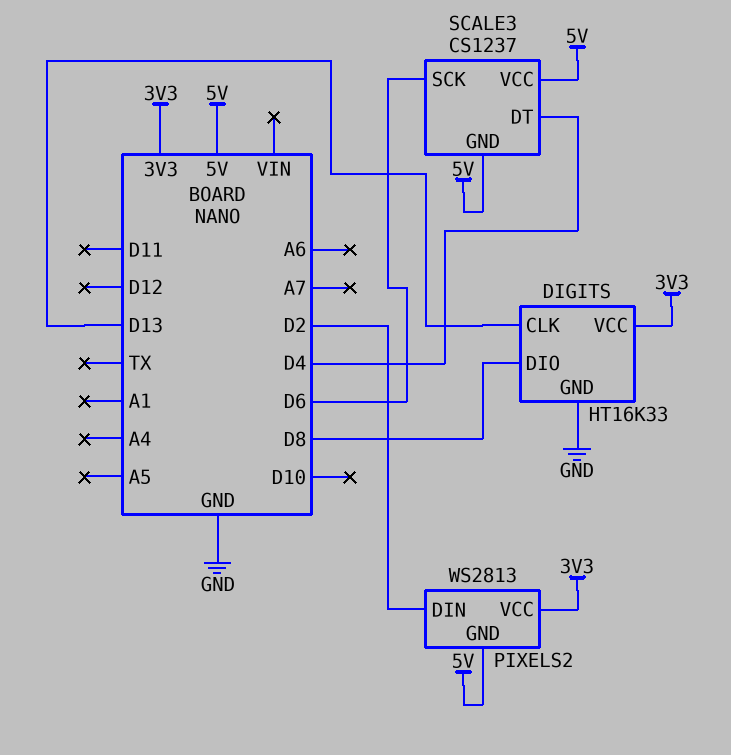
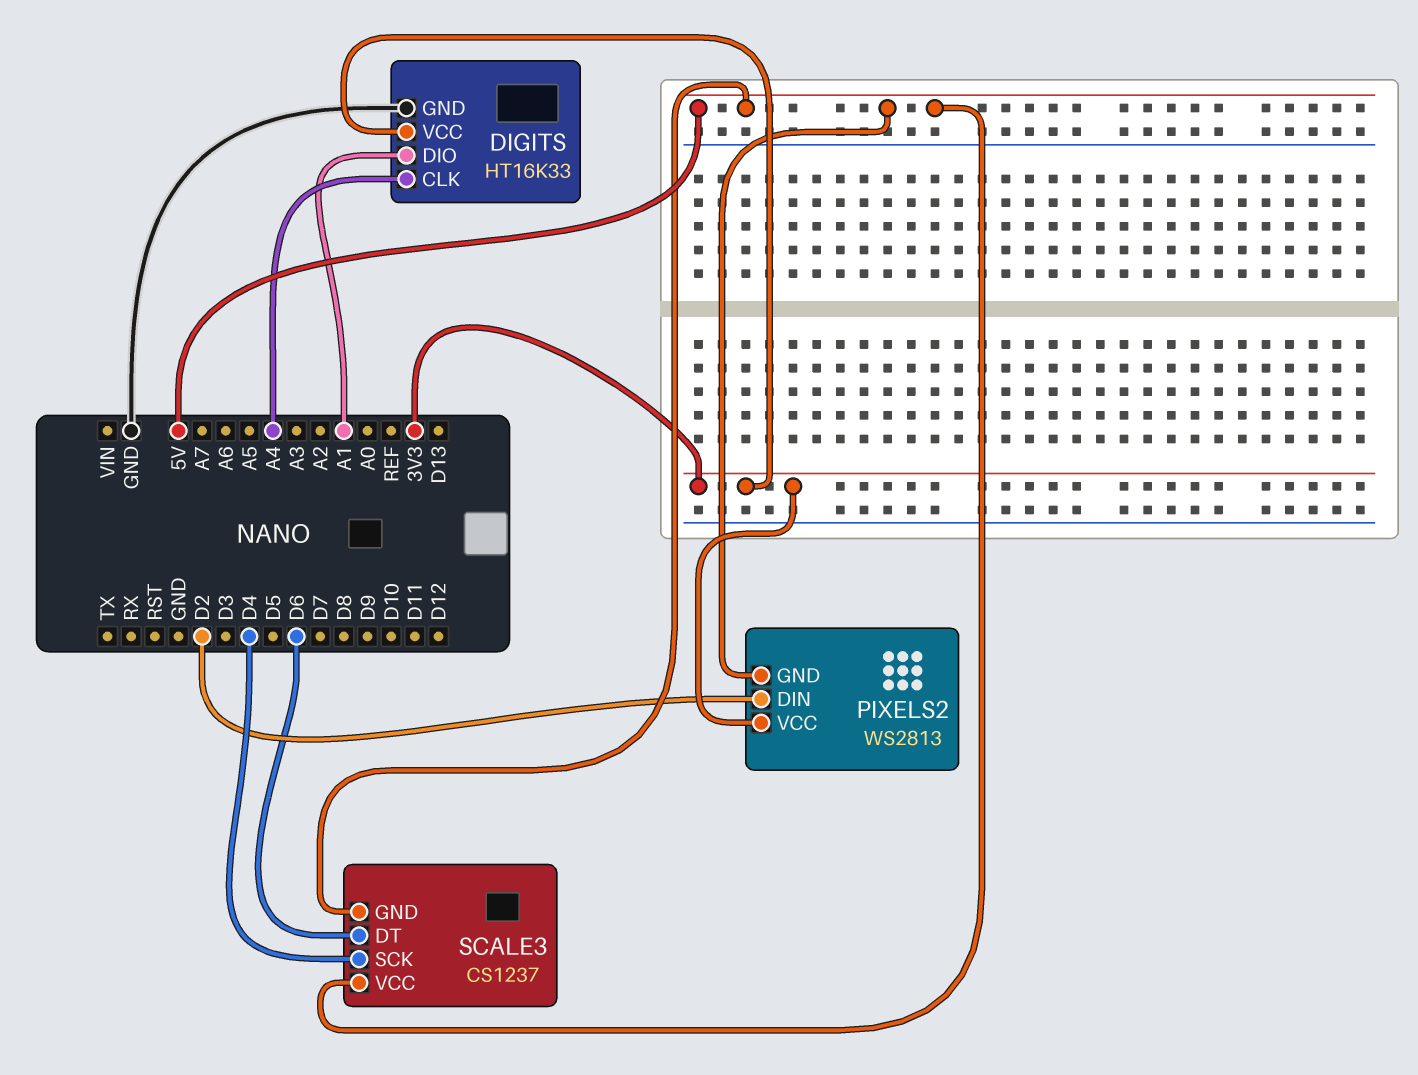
DIGITS pin CLK: D13 -> A4
DIGITS pin DIO: D8 -> A1
SCALE3 pin DT: D4 -> D6
SCALE3 pin SCK: D6 -> D4

